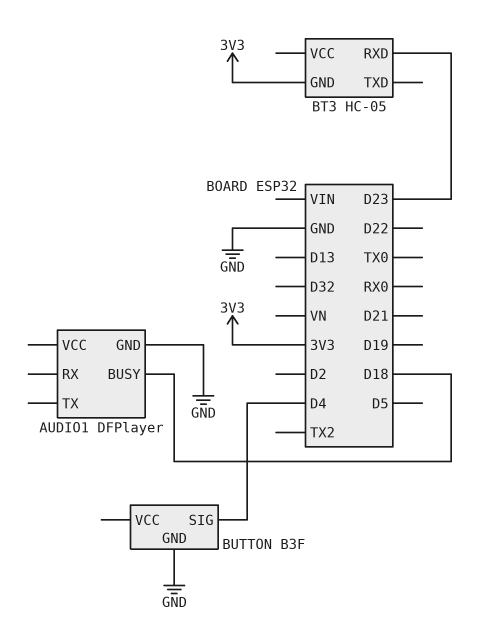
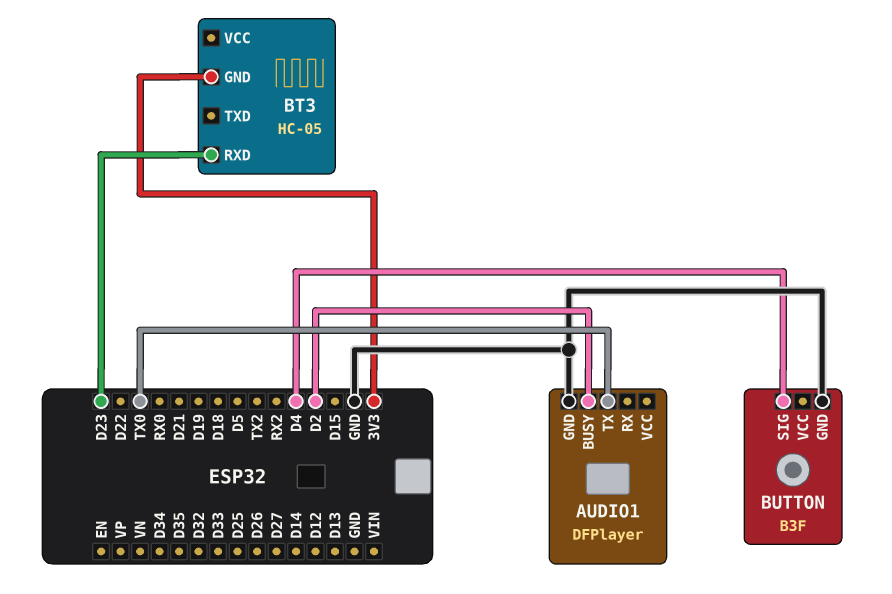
AUDIO1 pin BUSY: D18 -> D2
AUDIO1 pin TX: none -> TX0

